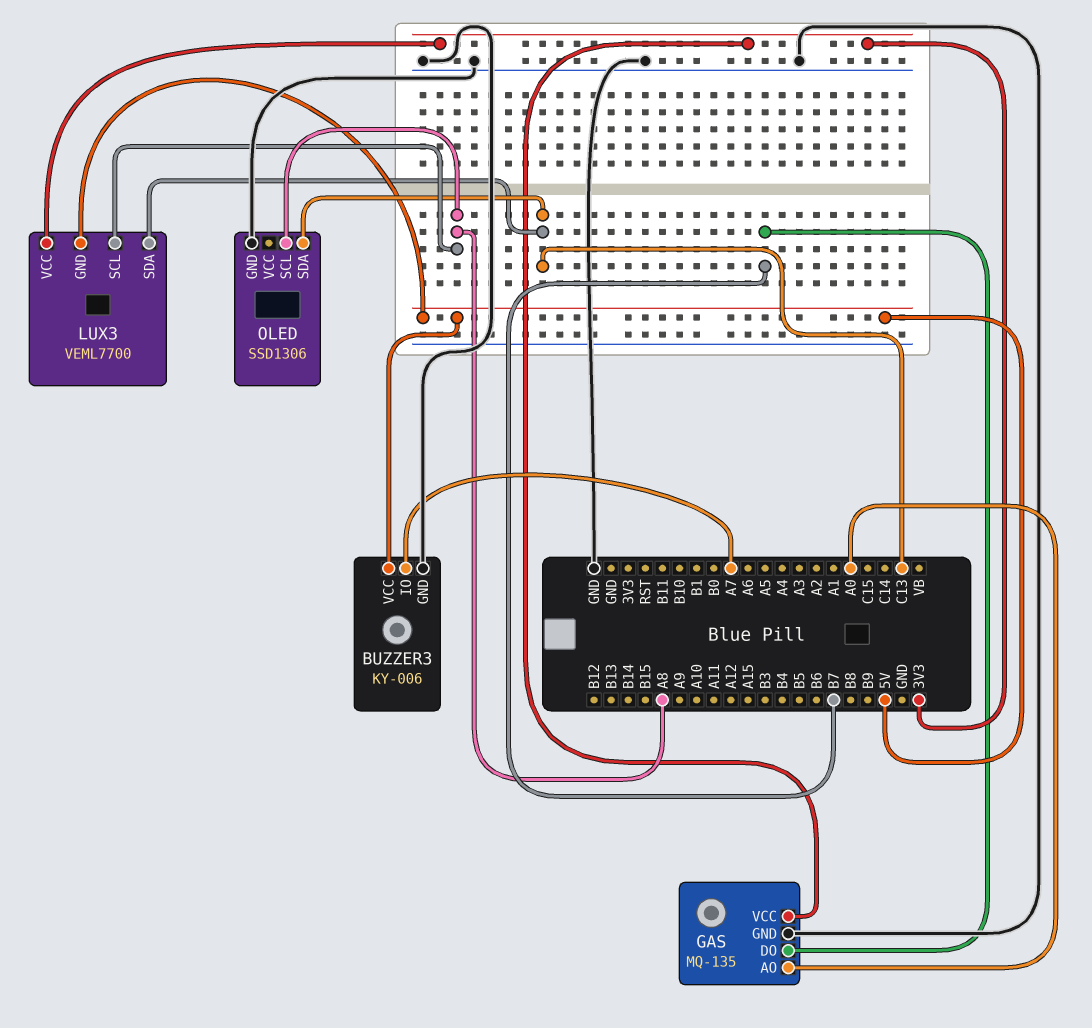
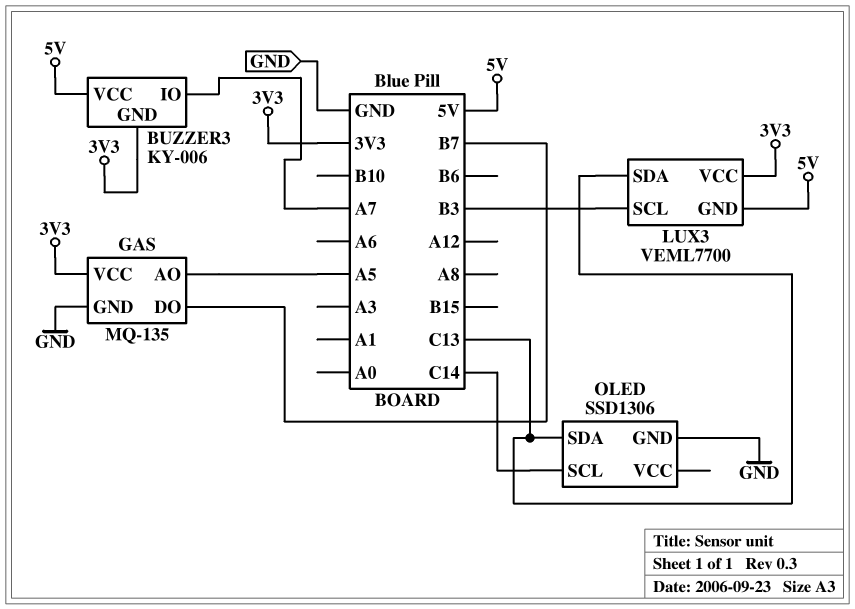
BUZZER3 pin GND: GND -> 3V3
GAS pin AO: A0 -> A5
LUX3 pin SCL: A8 -> B3
OLED pin SCL: A8 -> C14

